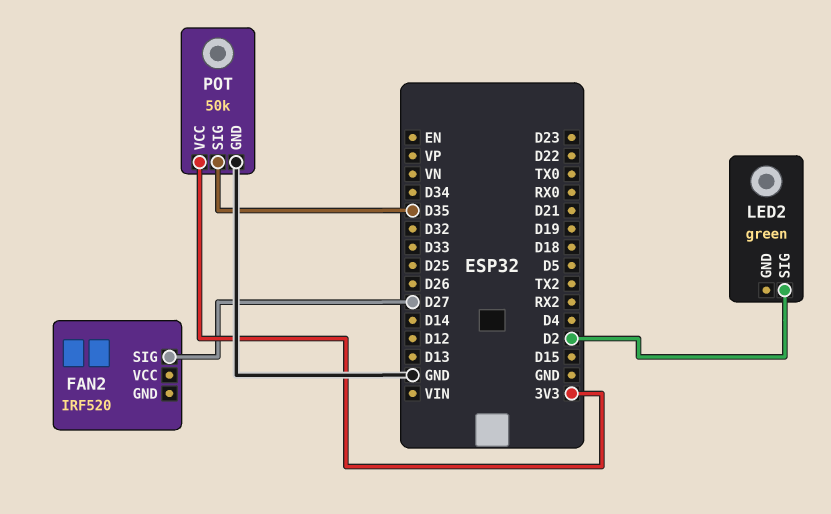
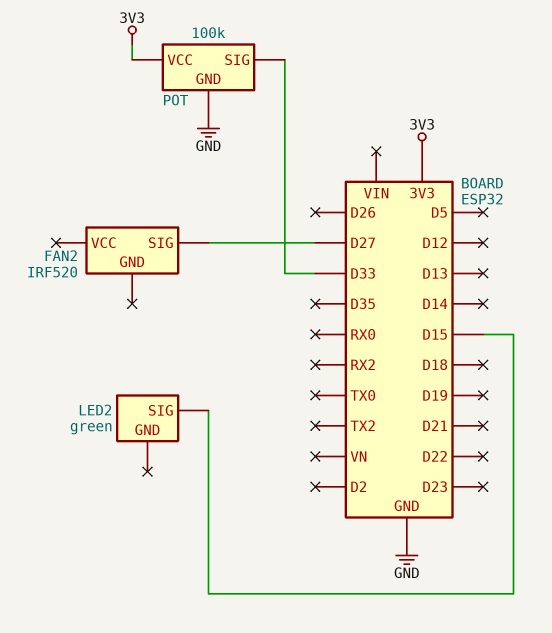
LED2 pin SIG: D2 -> D15
POT: 50k -> 100k
POT pin SIG: D35 -> D33

